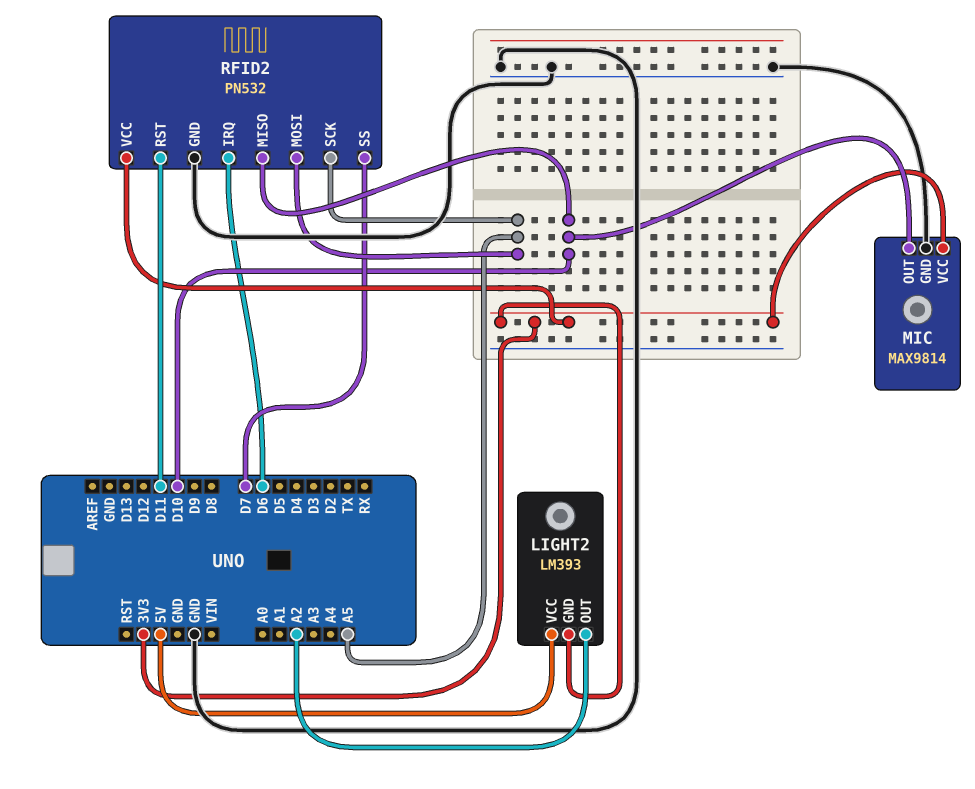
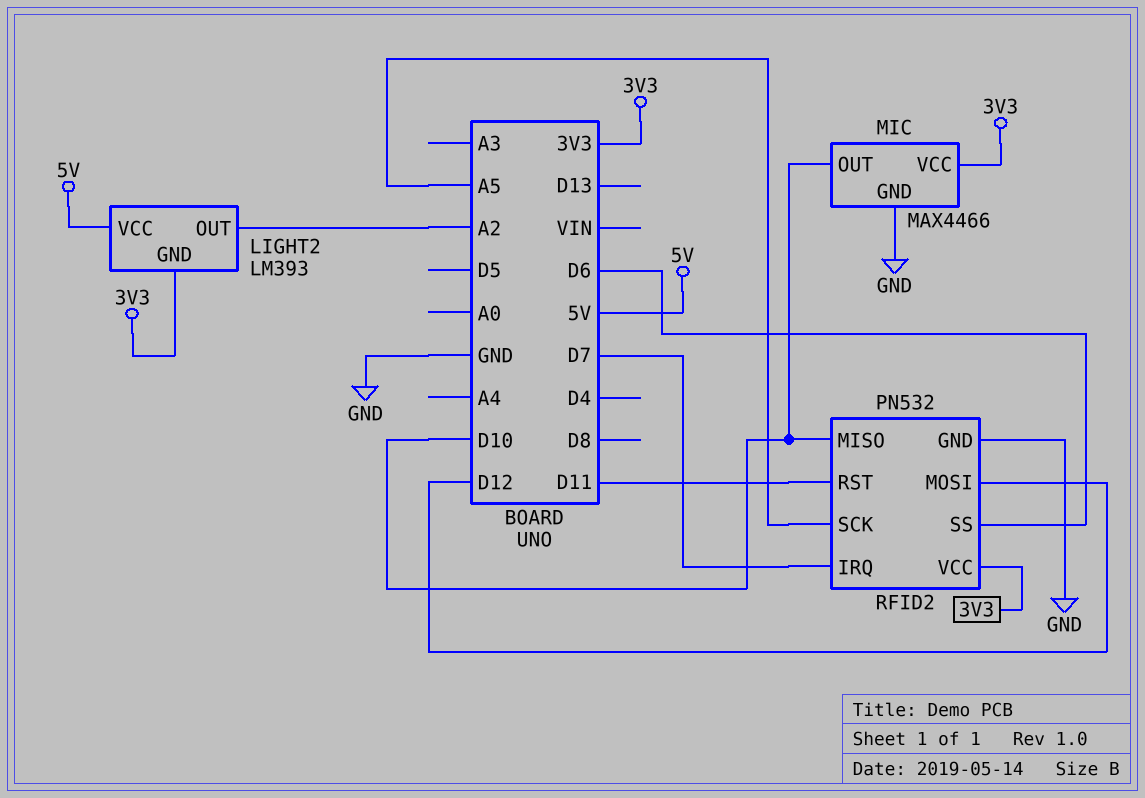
MIC: MAX9814 -> MAX4466
RFID2 pin IRQ: D6 -> D7
RFID2 pin MOSI: A5 -> D12
RFID2 pin SS: D7 -> D6

